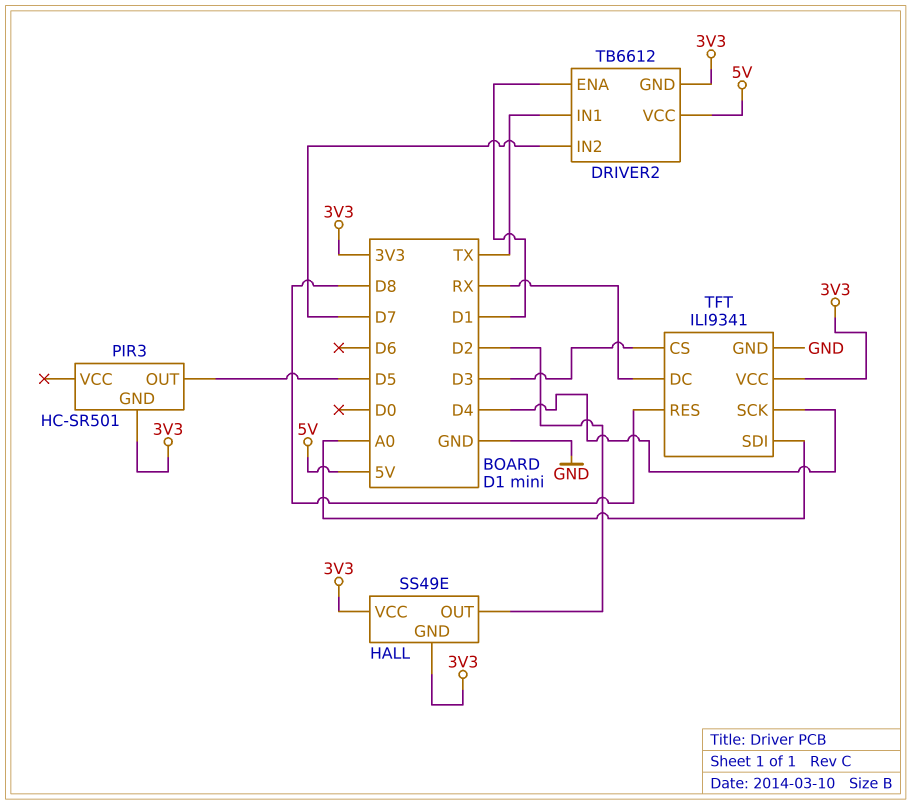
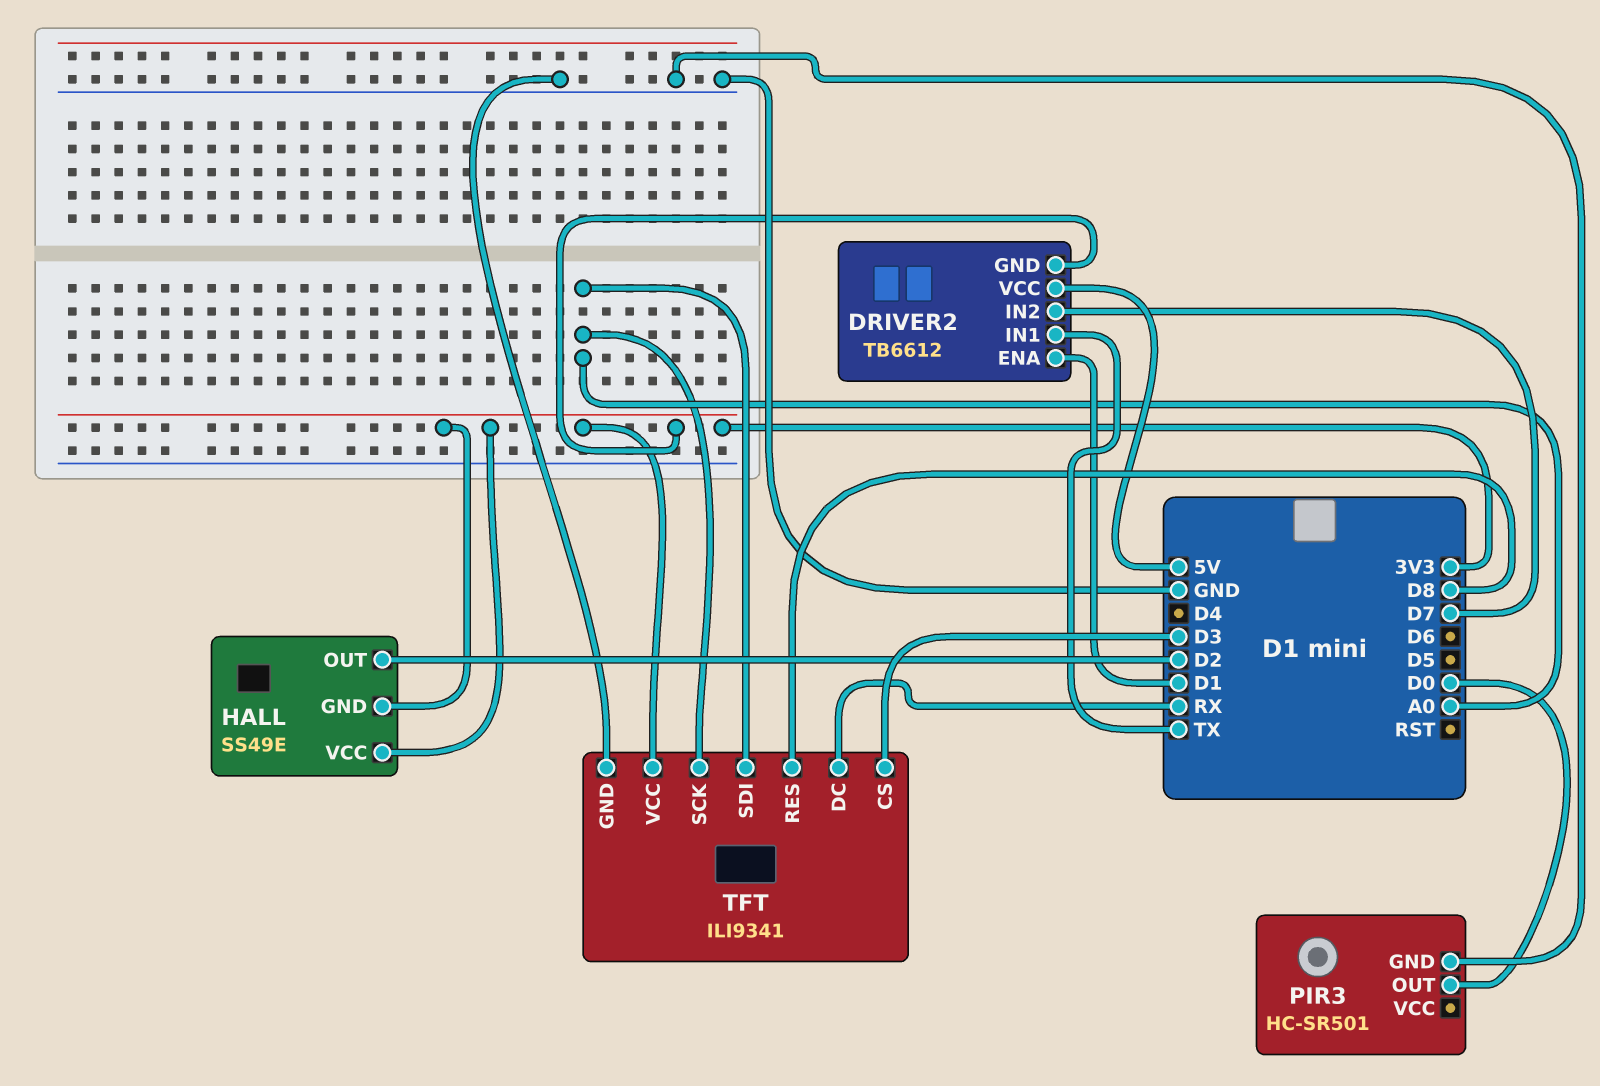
PIR3 pin GND: 3V3 -> GND
PIR3 pin OUT: D5 -> D0
TFT pin SCK: D4 -> A0

